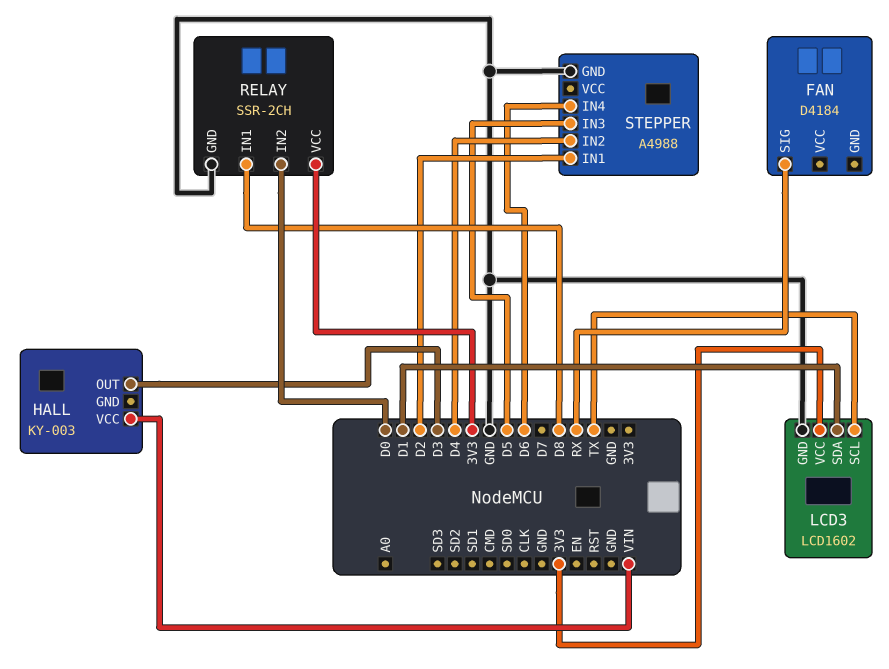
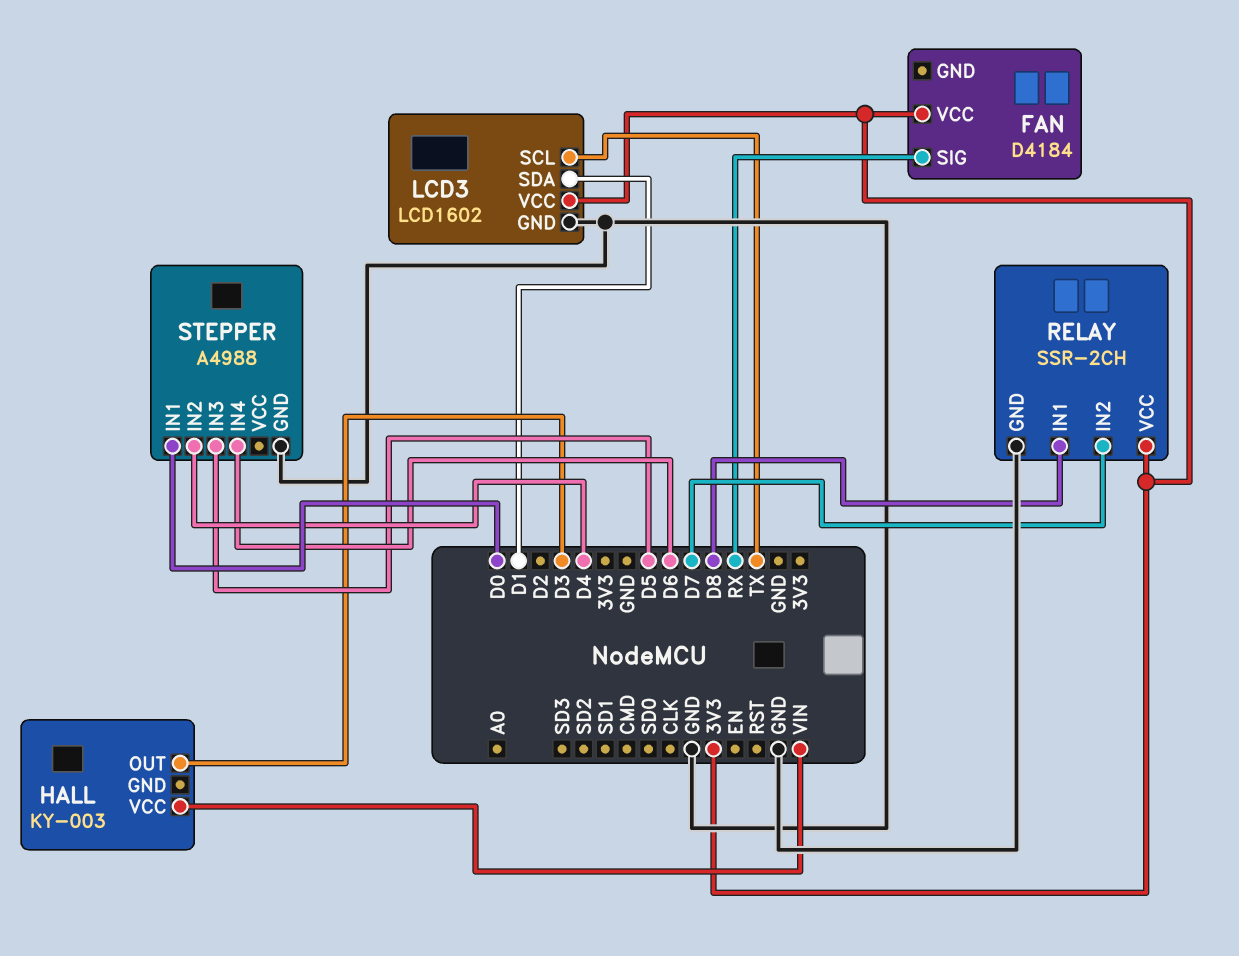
FAN pin VCC: none -> 3V3
RELAY pin IN2: D0 -> D7
STEPPER pin IN1: D2 -> D0

